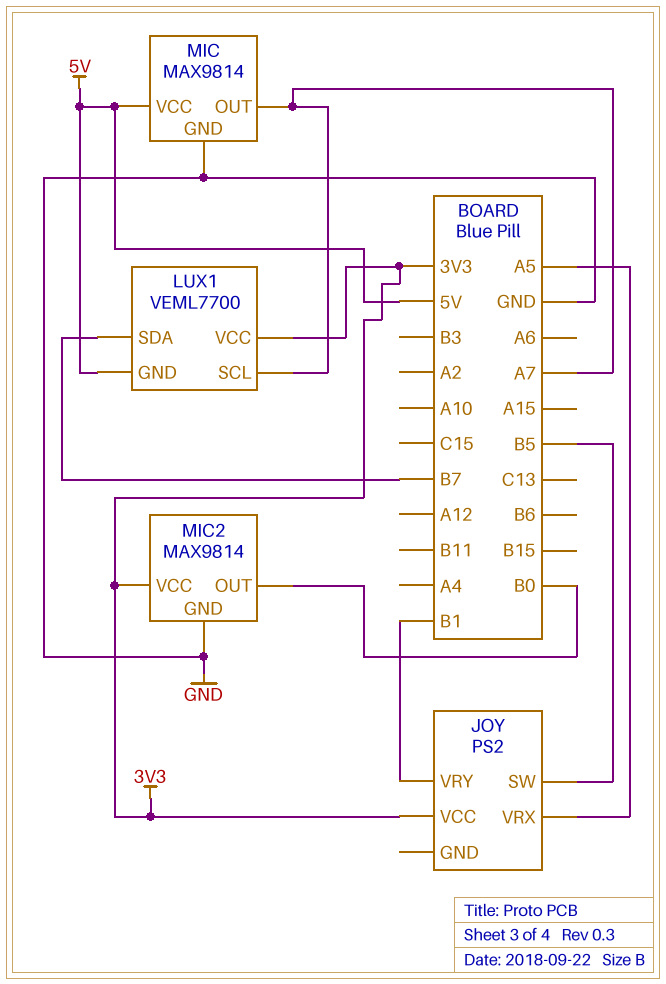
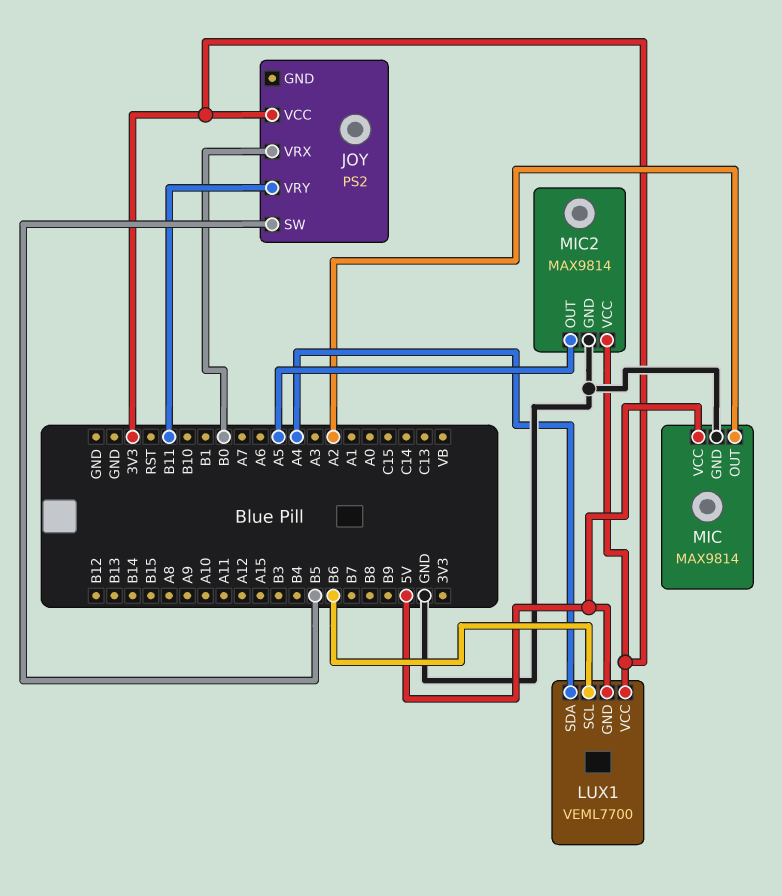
JOY pin VRX: A5 -> B0
JOY pin VRY: B1 -> B11
LUX1 pin SCL: A7 -> B6
LUX1 pin SDA: B7 -> A4
MIC pin OUT: A7 -> A2
MIC2 pin OUT: B0 -> A5

